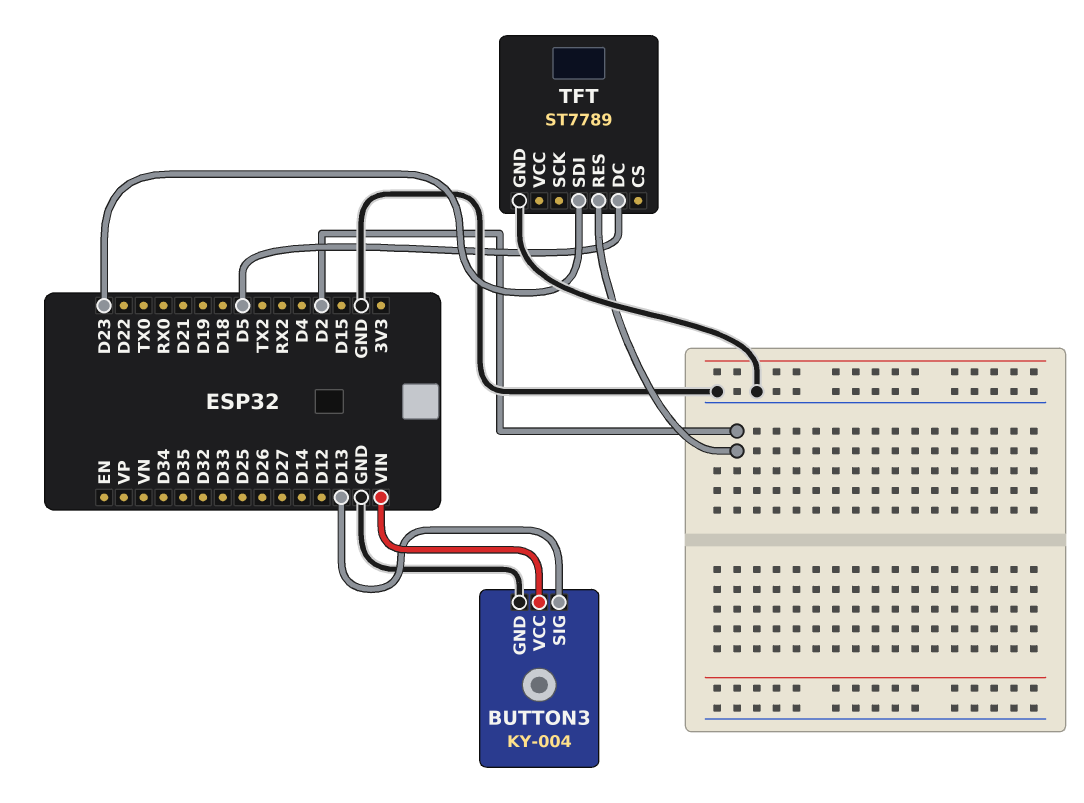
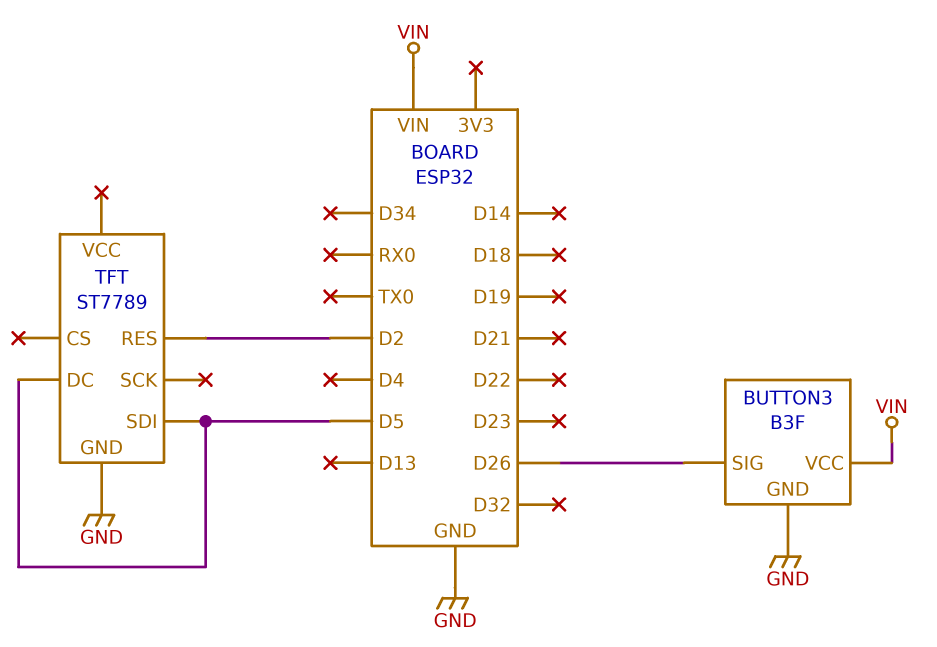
BUTTON3: KY-004 -> B3F
BUTTON3 pin SIG: D13 -> D26
TFT pin SDI: D23 -> D5

